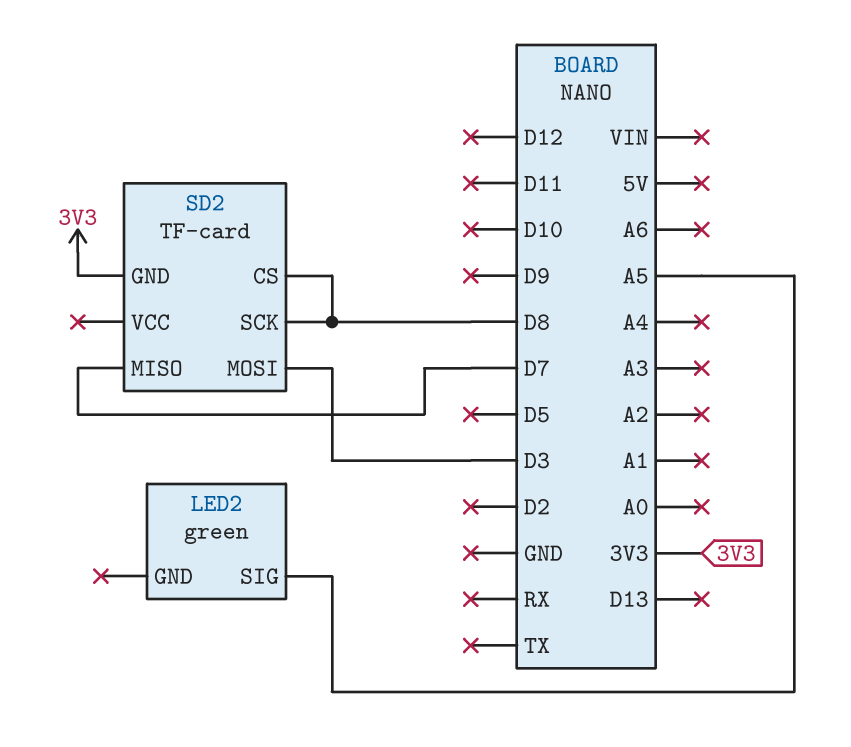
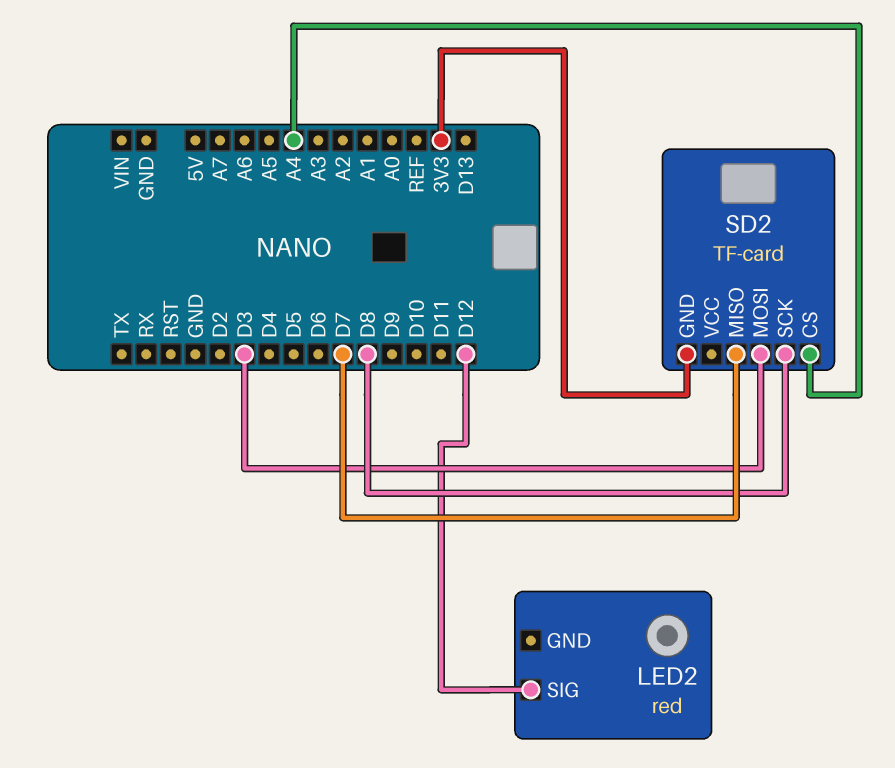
LED2: green -> red
LED2 pin SIG: A5 -> D12
SD2 pin CS: D8 -> A4

